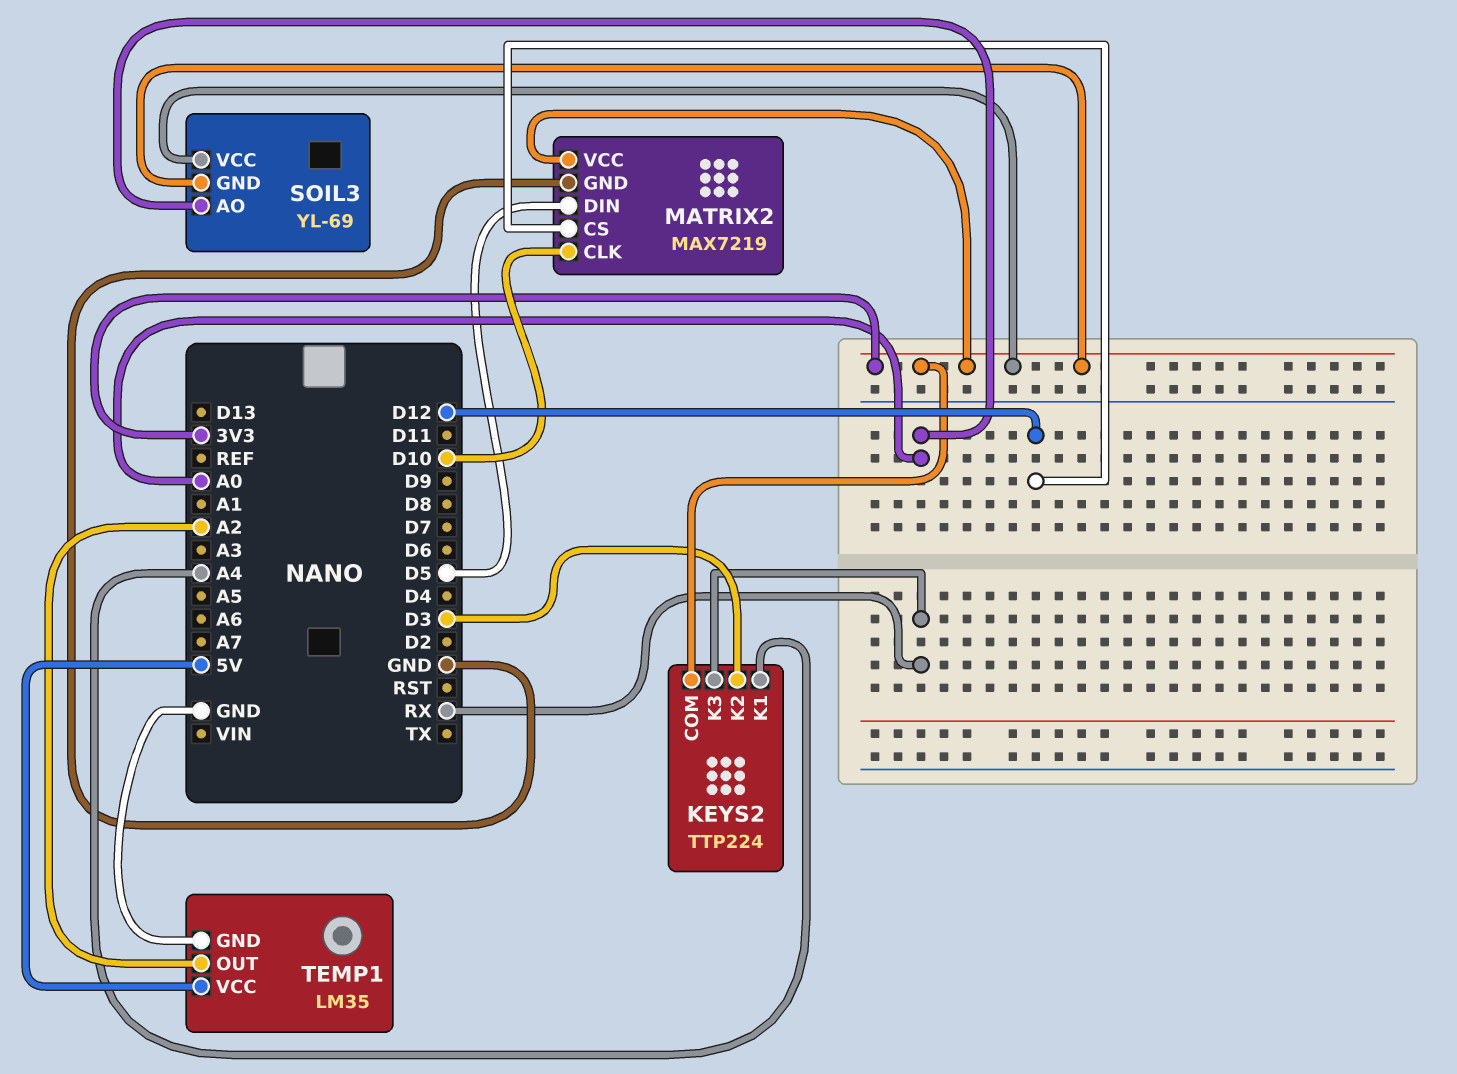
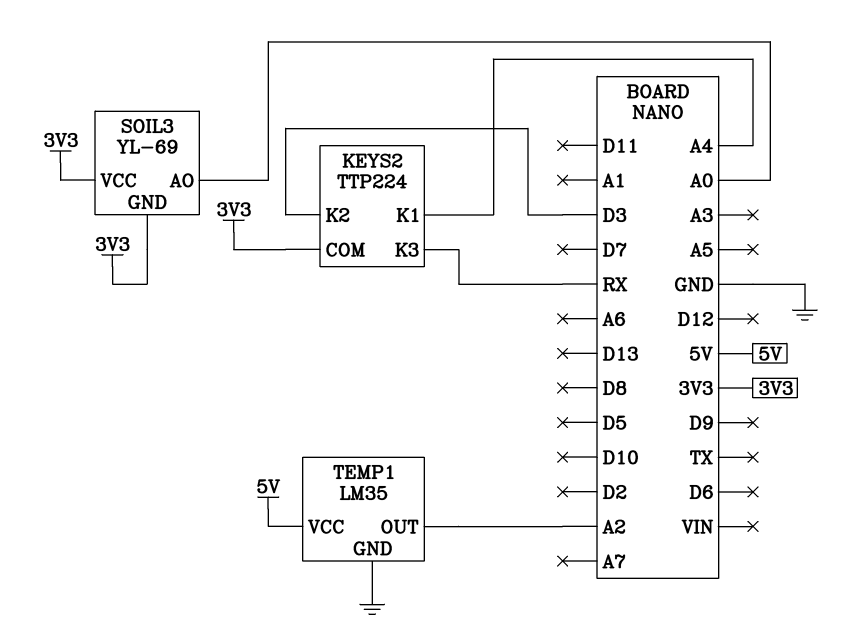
MATRIX2: MAX7219 -> none
MATRIX2 pin CLK: D10 -> none
MATRIX2 pin CS: D12 -> none
MATRIX2 pin DIN: D5 -> none
MATRIX2 pin GND: GND -> none
MATRIX2 pin VCC: 3V3 -> none

